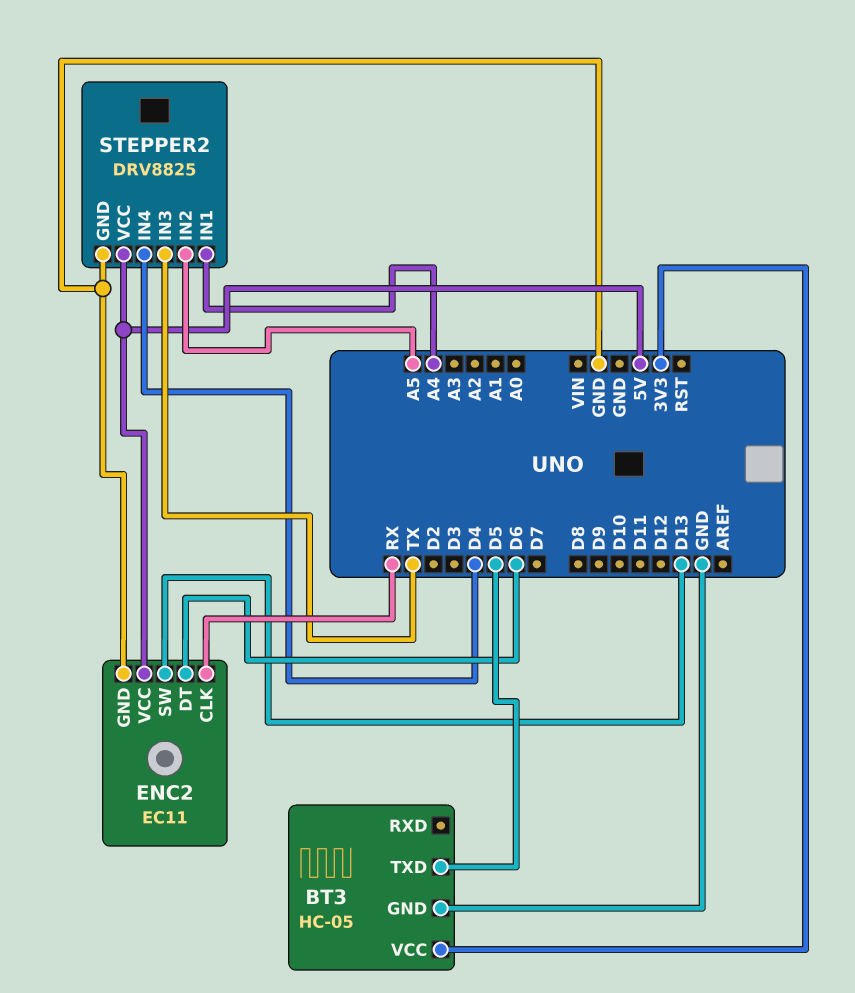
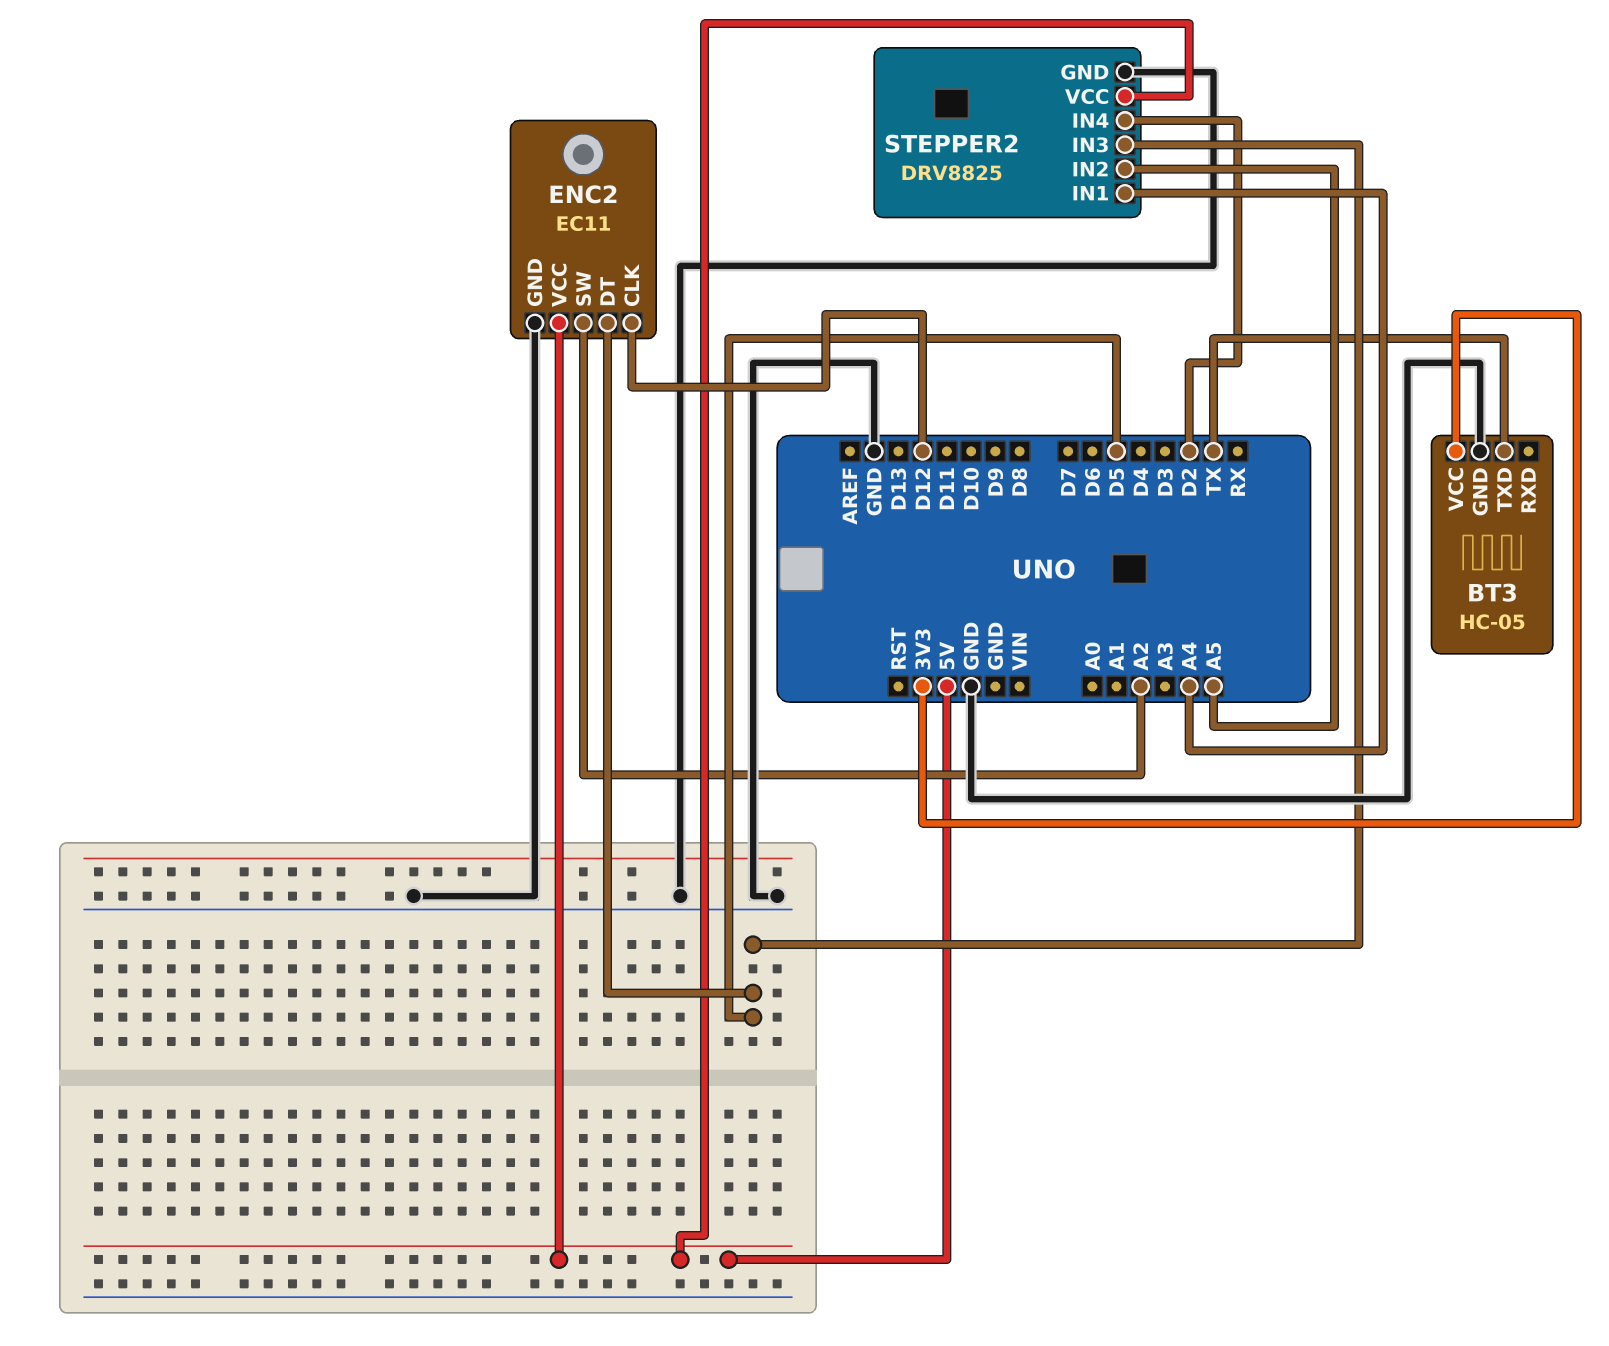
BT3 pin TXD: D5 -> TX
ENC2 pin CLK: RX -> D12
ENC2 pin DT: D6 -> D5
ENC2 pin SW: D13 -> A2
STEPPER2 pin IN3: TX -> D5
STEPPER2 pin IN4: D4 -> D2

